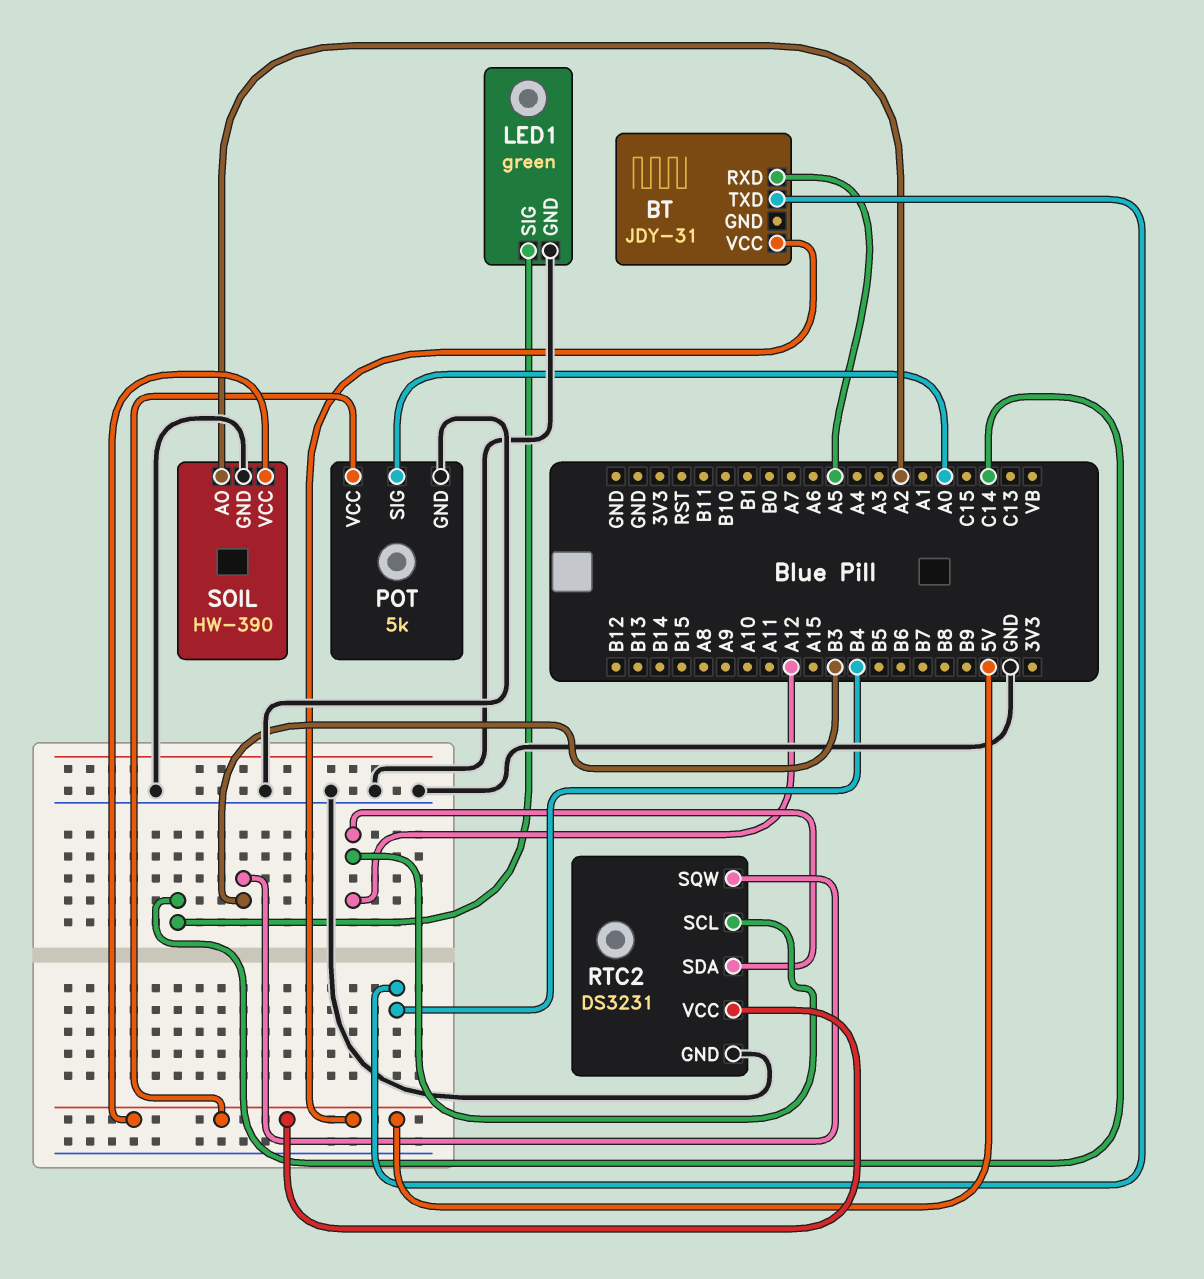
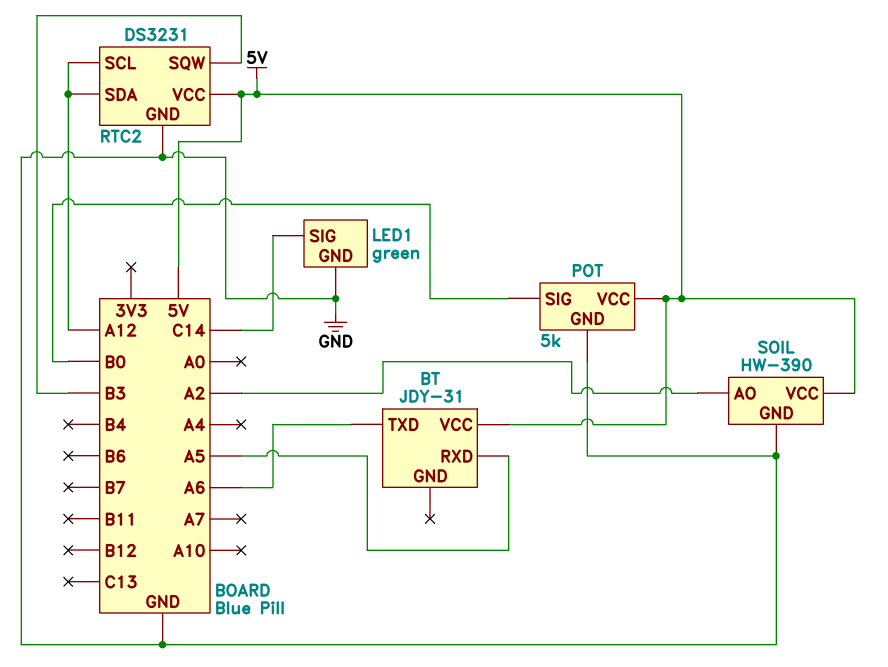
BT pin TXD: B4 -> A6
POT pin SIG: A0 -> B0

